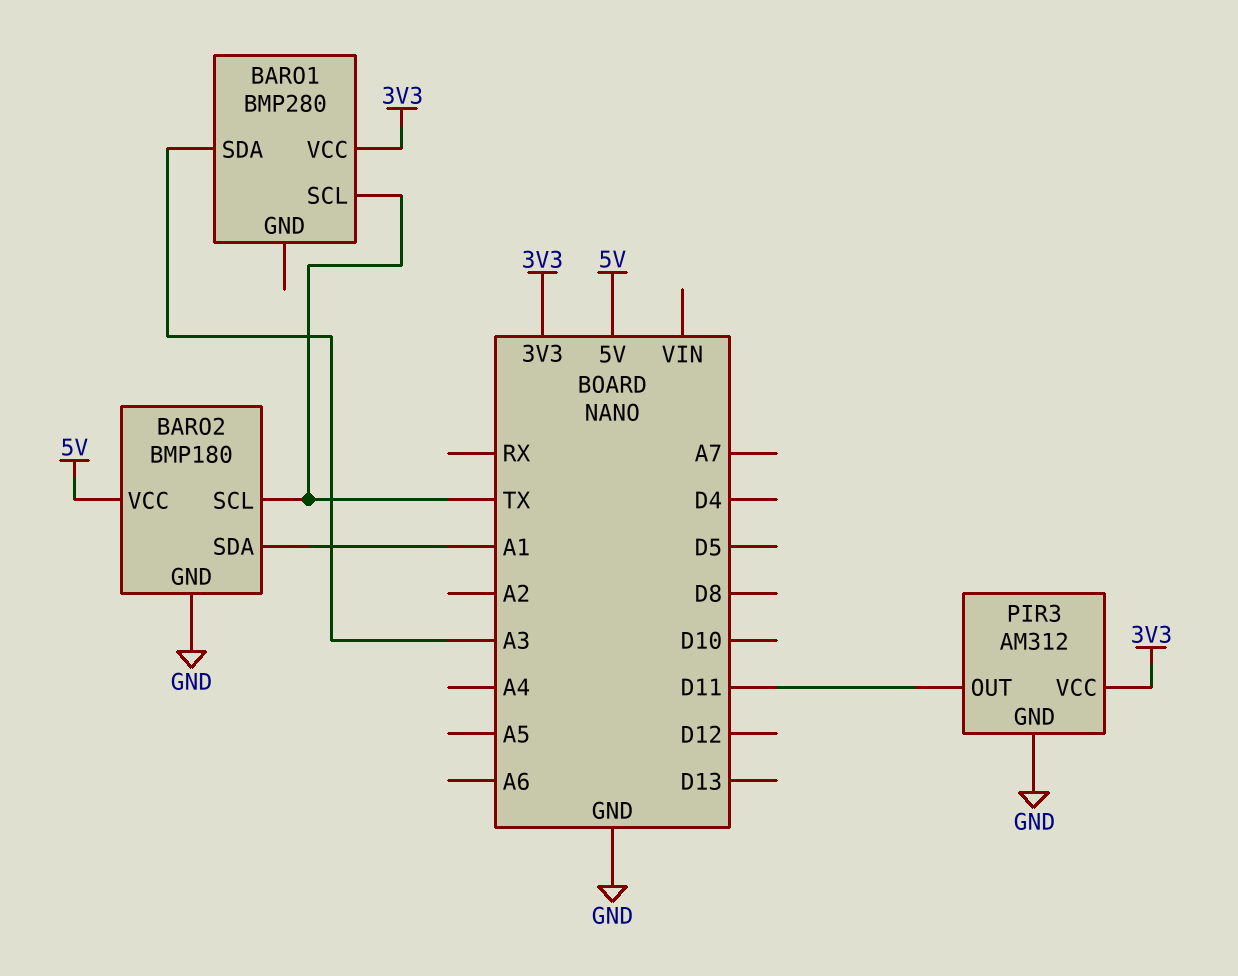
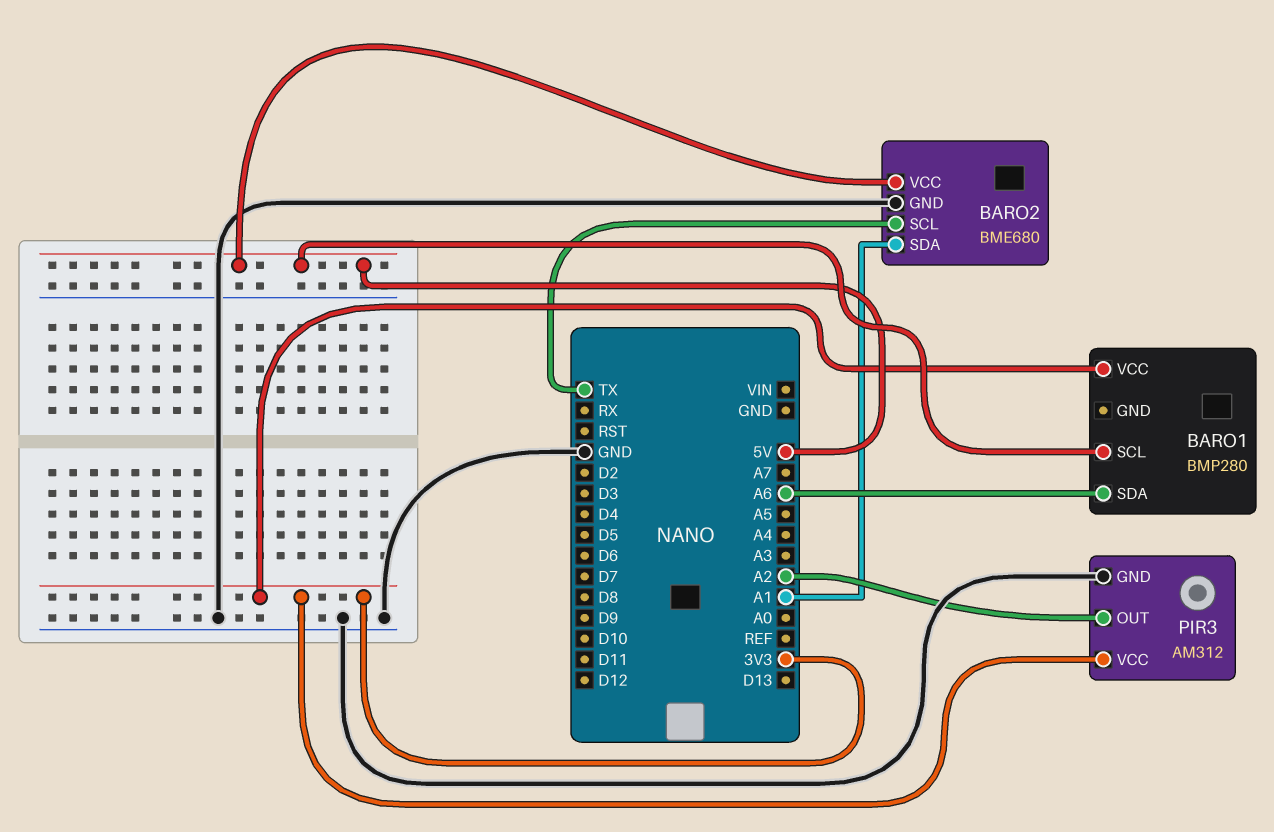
BARO1 pin SCL: TX -> 5V
BARO1 pin SDA: A3 -> A6
BARO2: BMP180 -> BME680
PIR3 pin OUT: D11 -> A2

